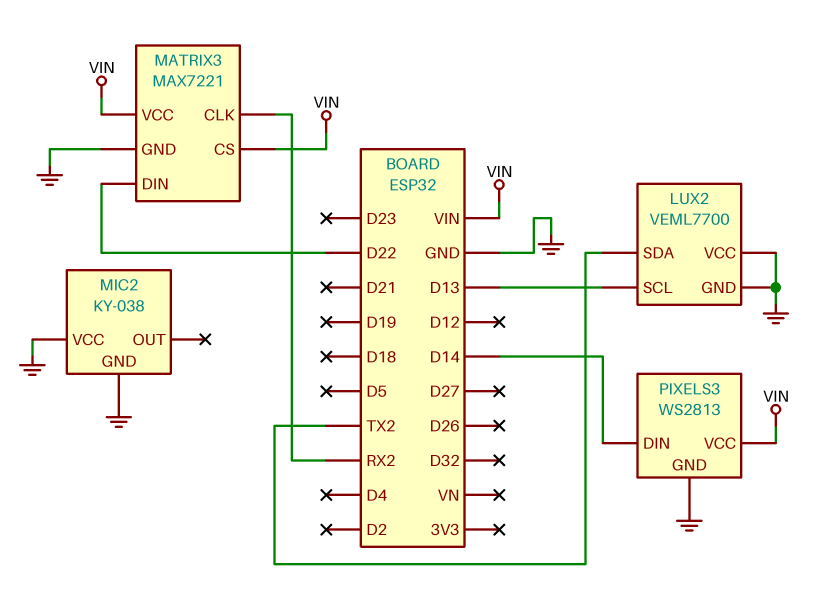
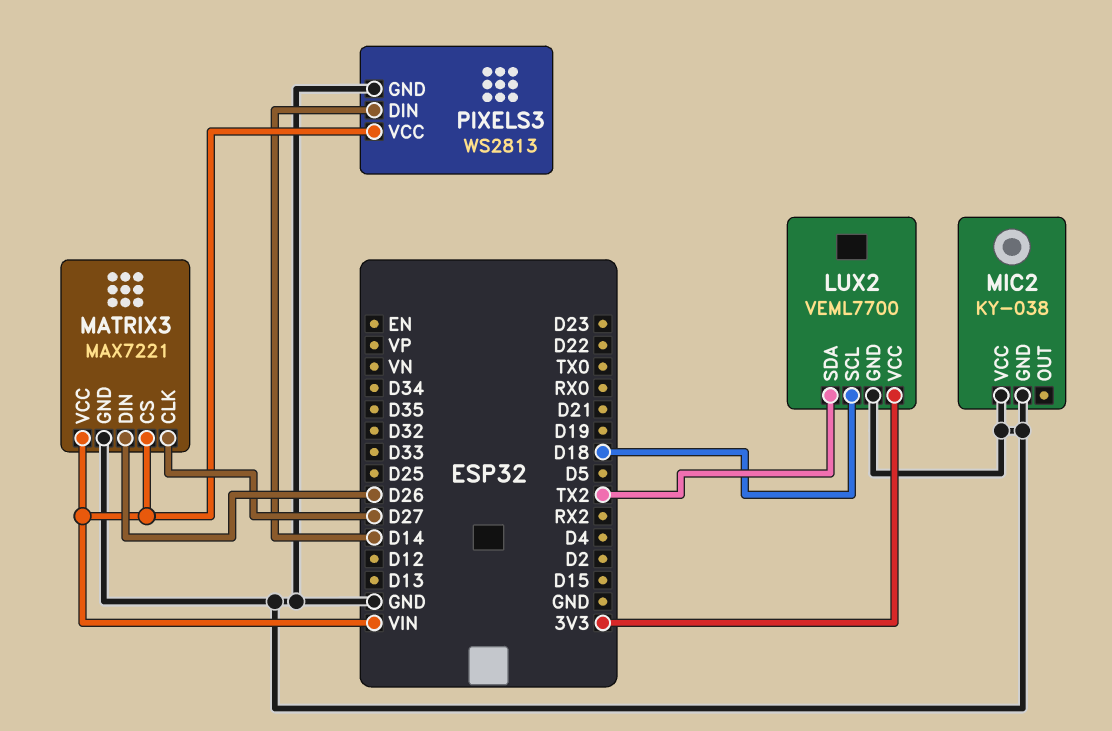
LUX2 pin SCL: D13 -> D18
LUX2 pin VCC: GND -> 3V3
MATRIX3 pin CLK: RX2 -> D27
MATRIX3 pin DIN: D22 -> D26

